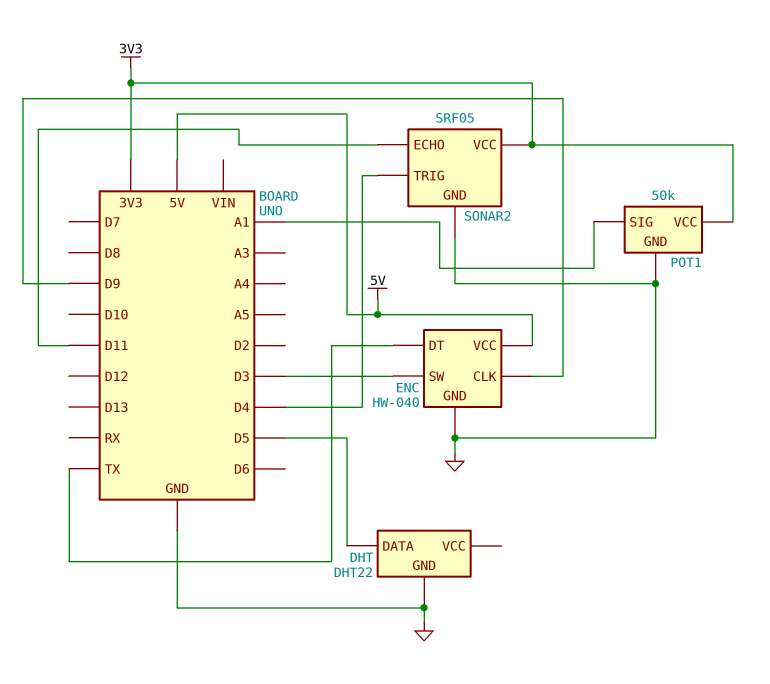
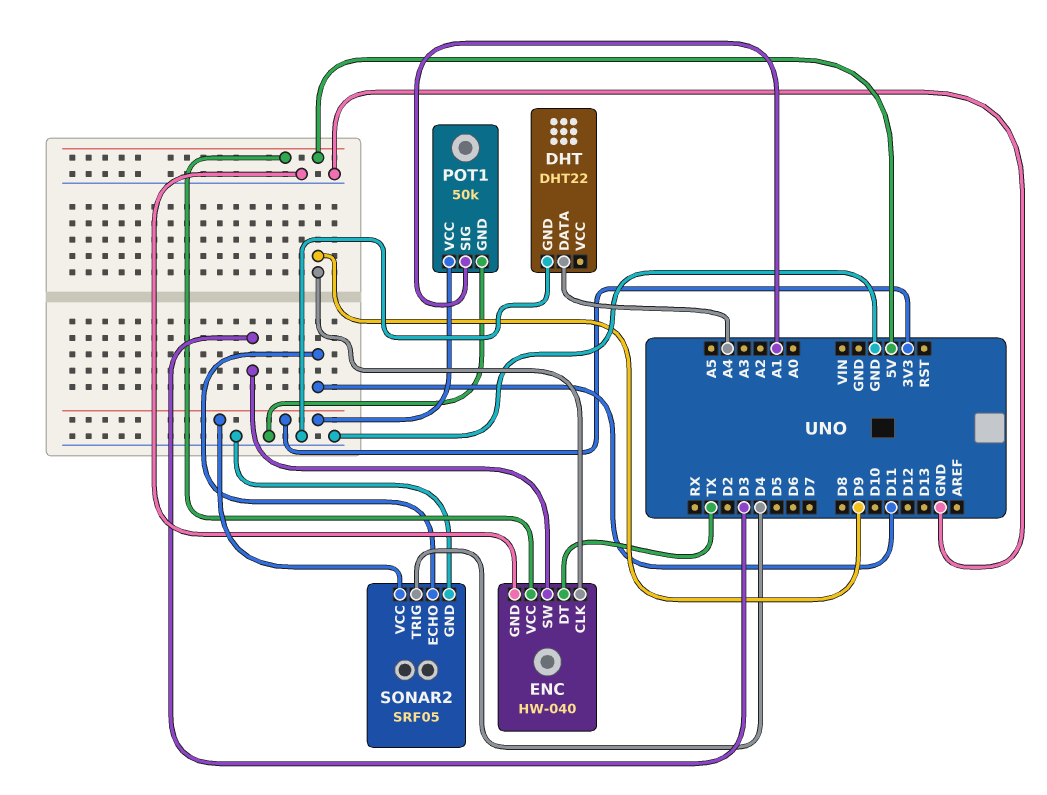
DHT pin DATA: D5 -> A4

